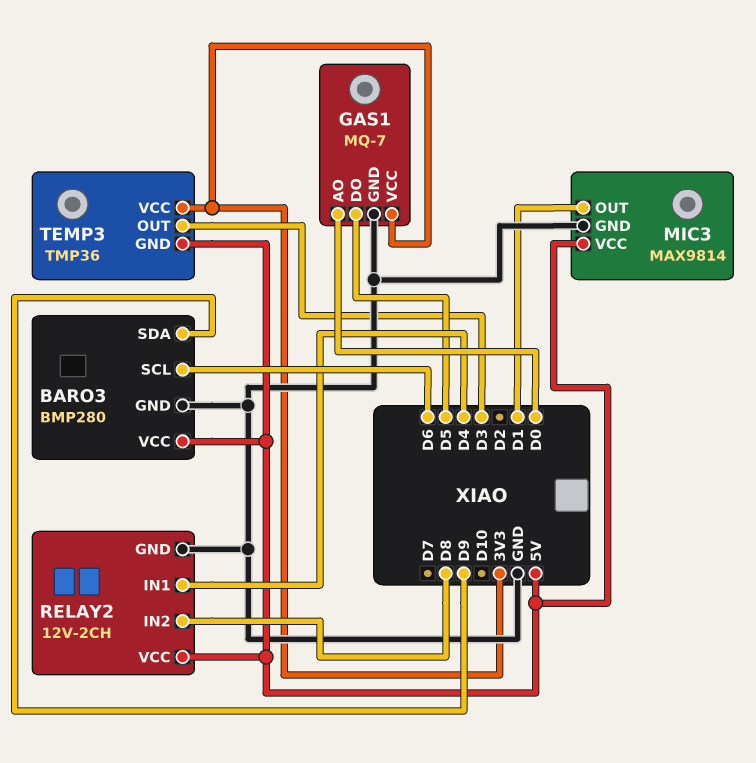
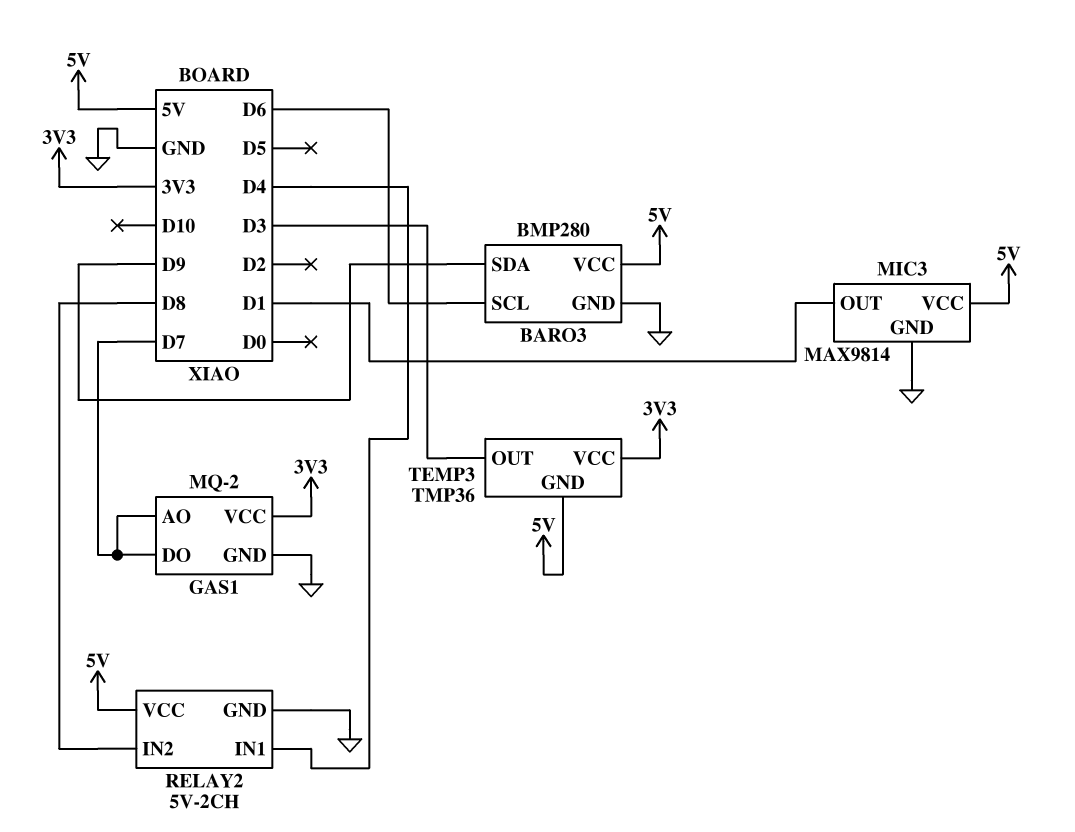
GAS1: MQ-7 -> MQ-2
GAS1 pin AO: D0 -> D7
GAS1 pin DO: D5 -> D7
RELAY2: 12V-2CH -> 5V-2CH

